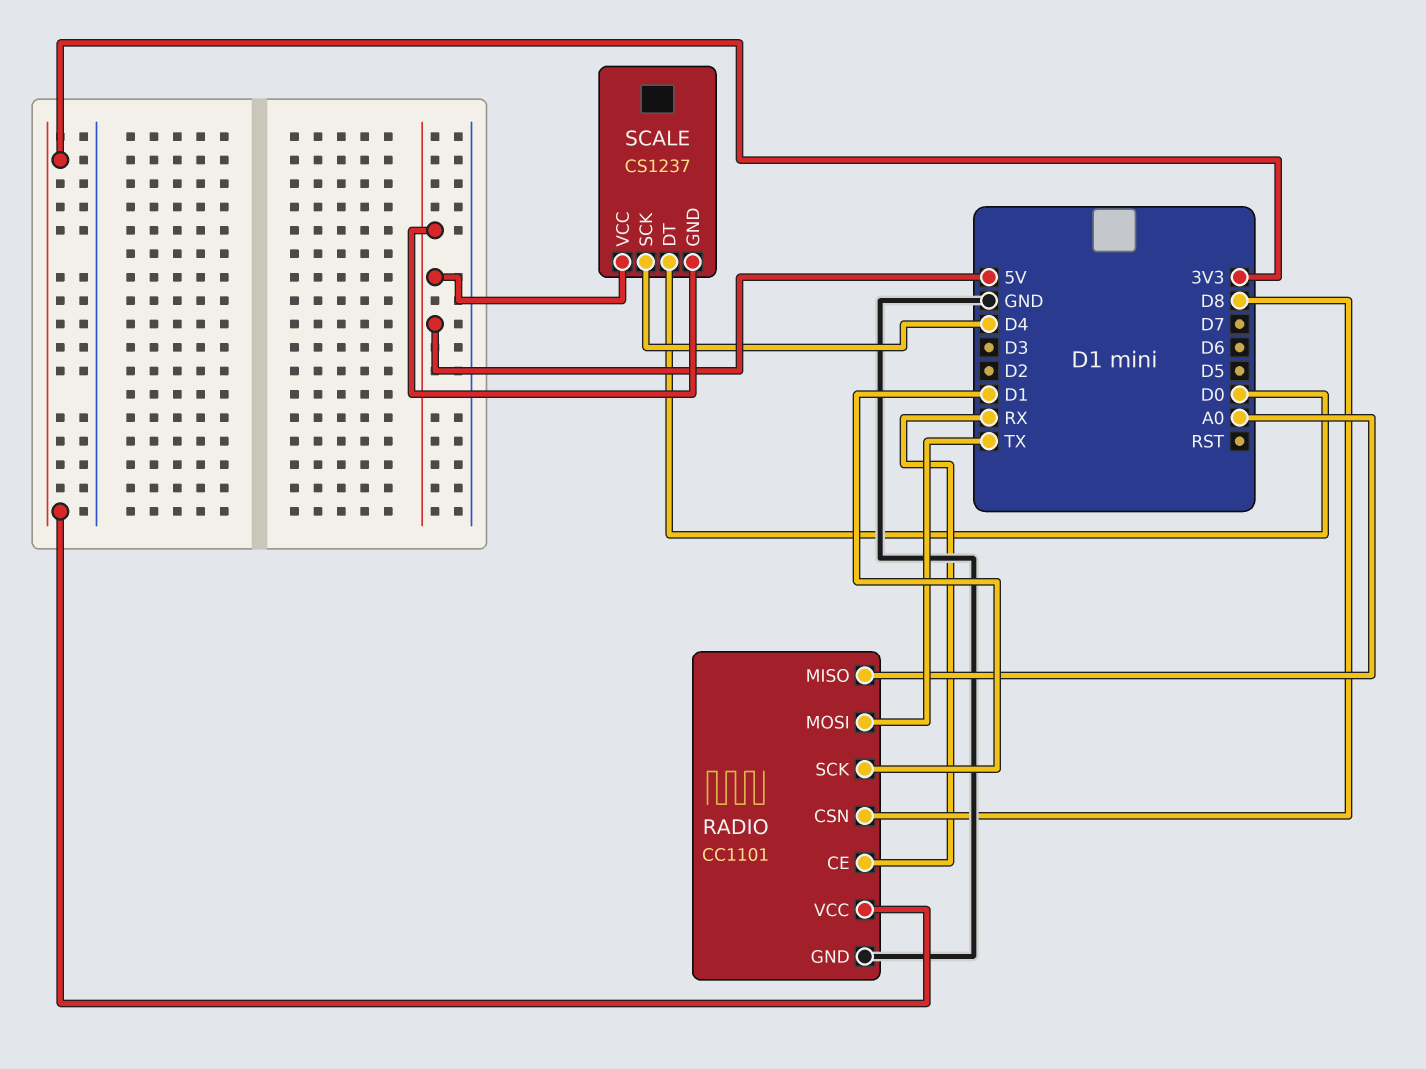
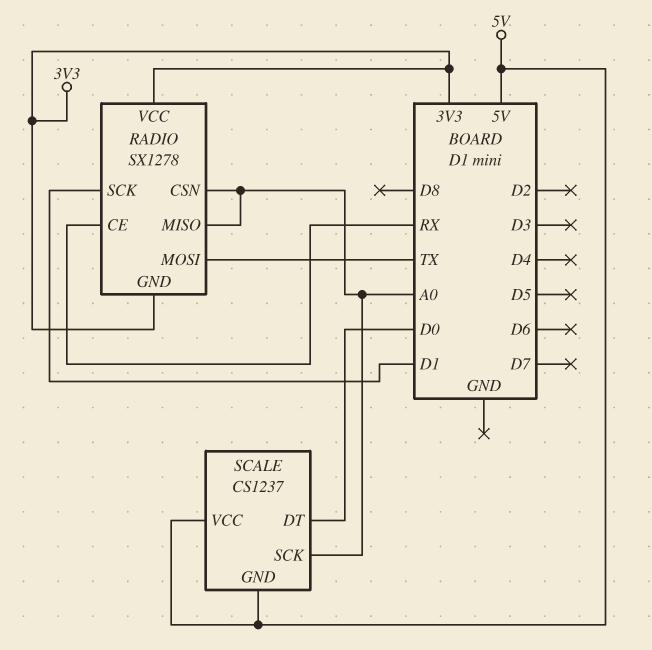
RADIO: CC1101 -> SX1278
RADIO pin CSN: D8 -> A0
RADIO pin GND: GND -> 3V3
SCALE pin SCK: D4 -> A0

